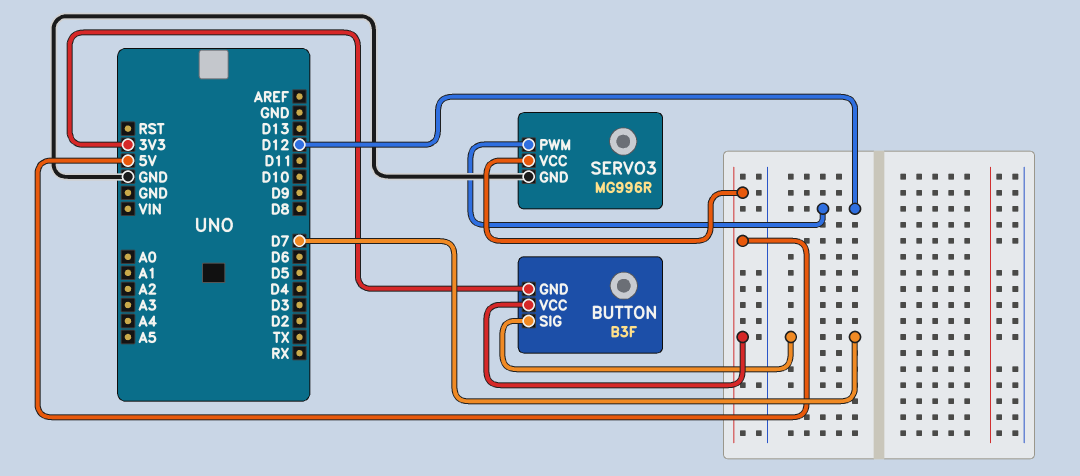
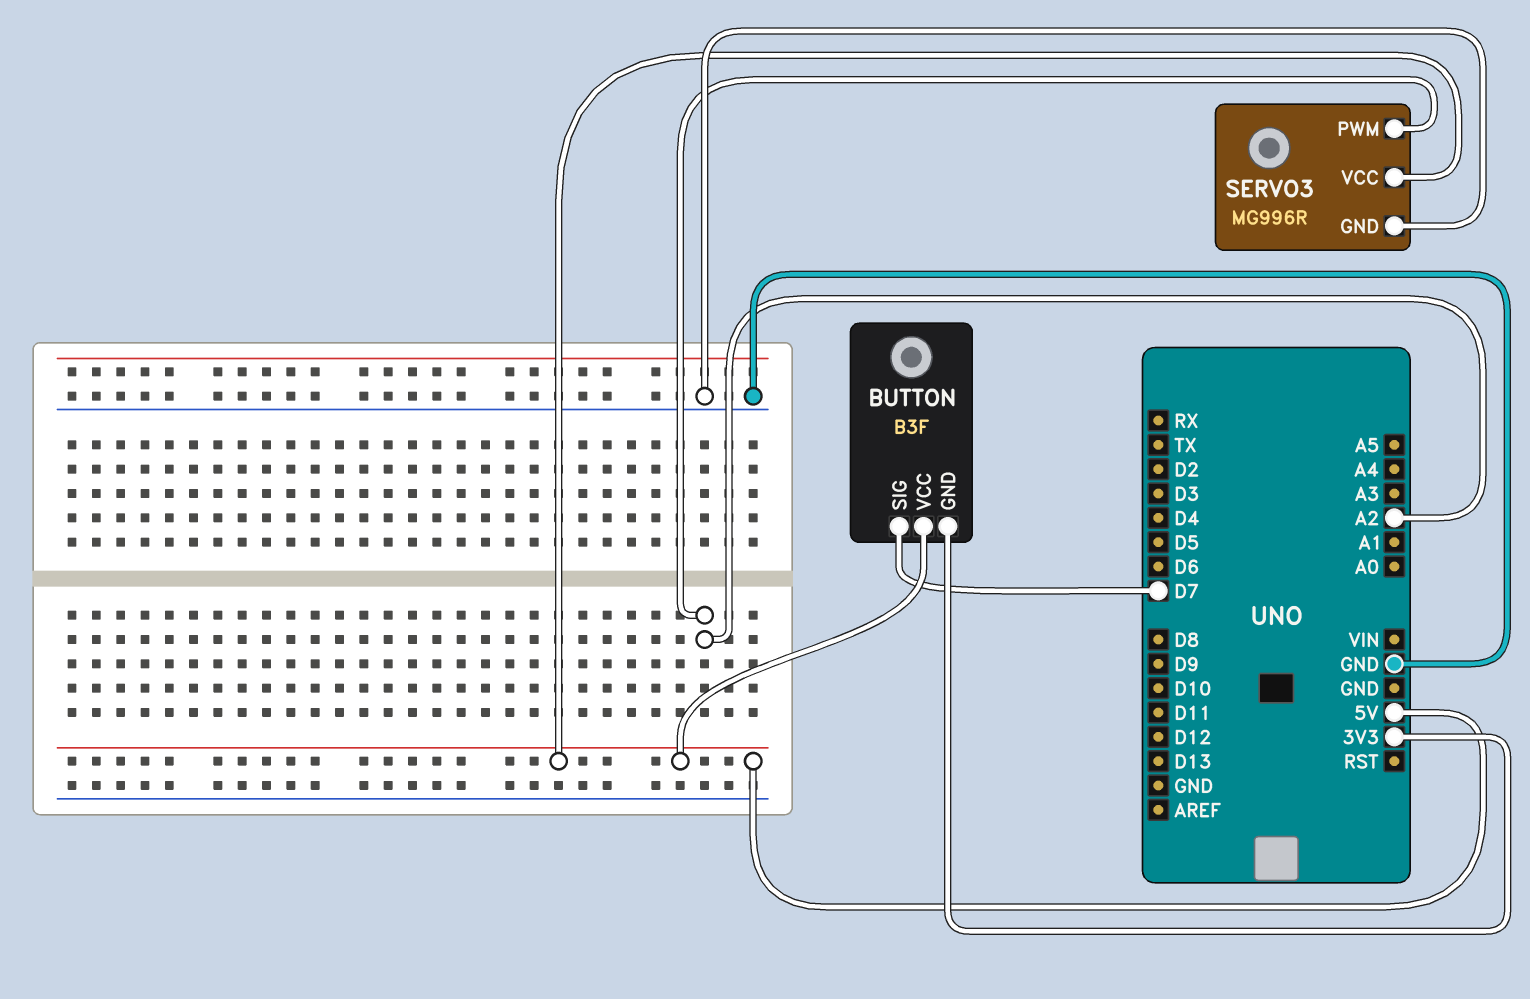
SERVO3 pin PWM: D12 -> A2

